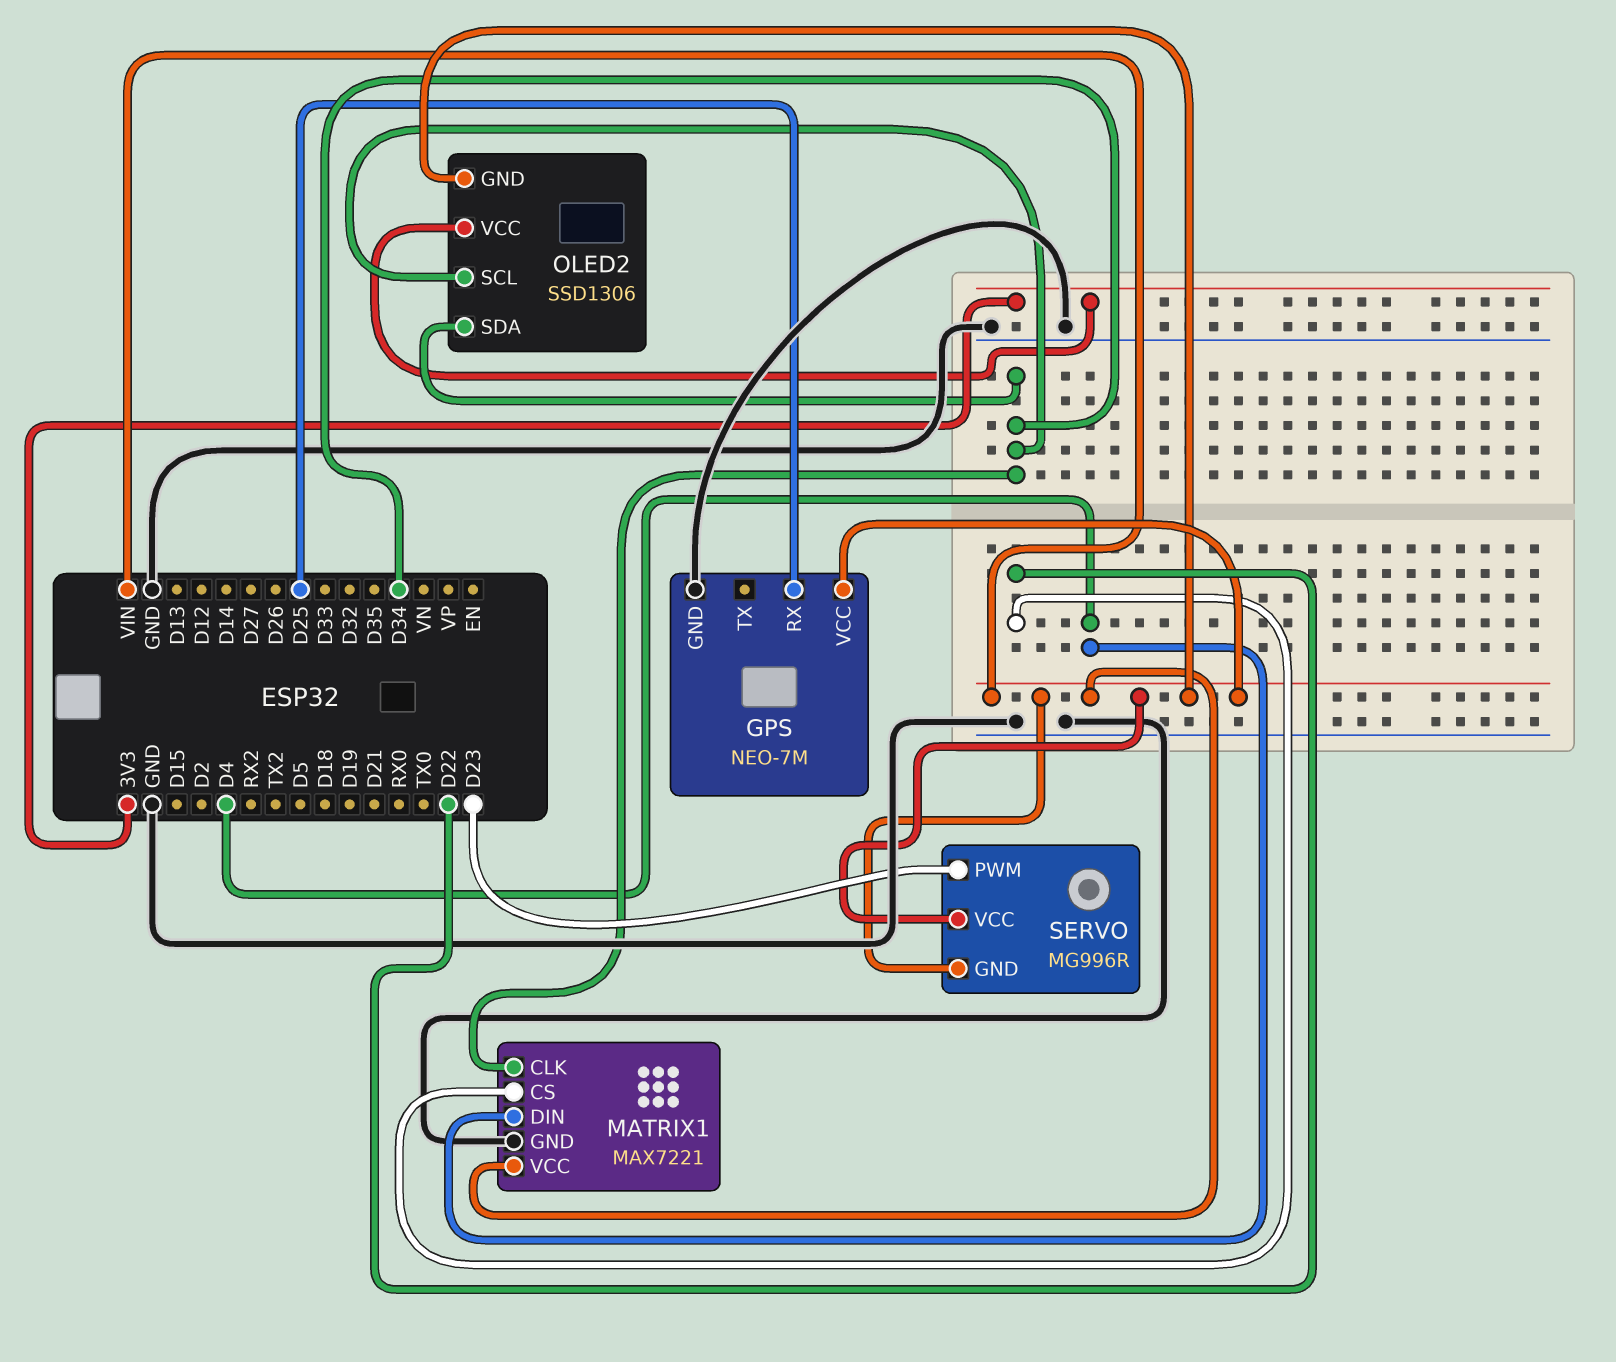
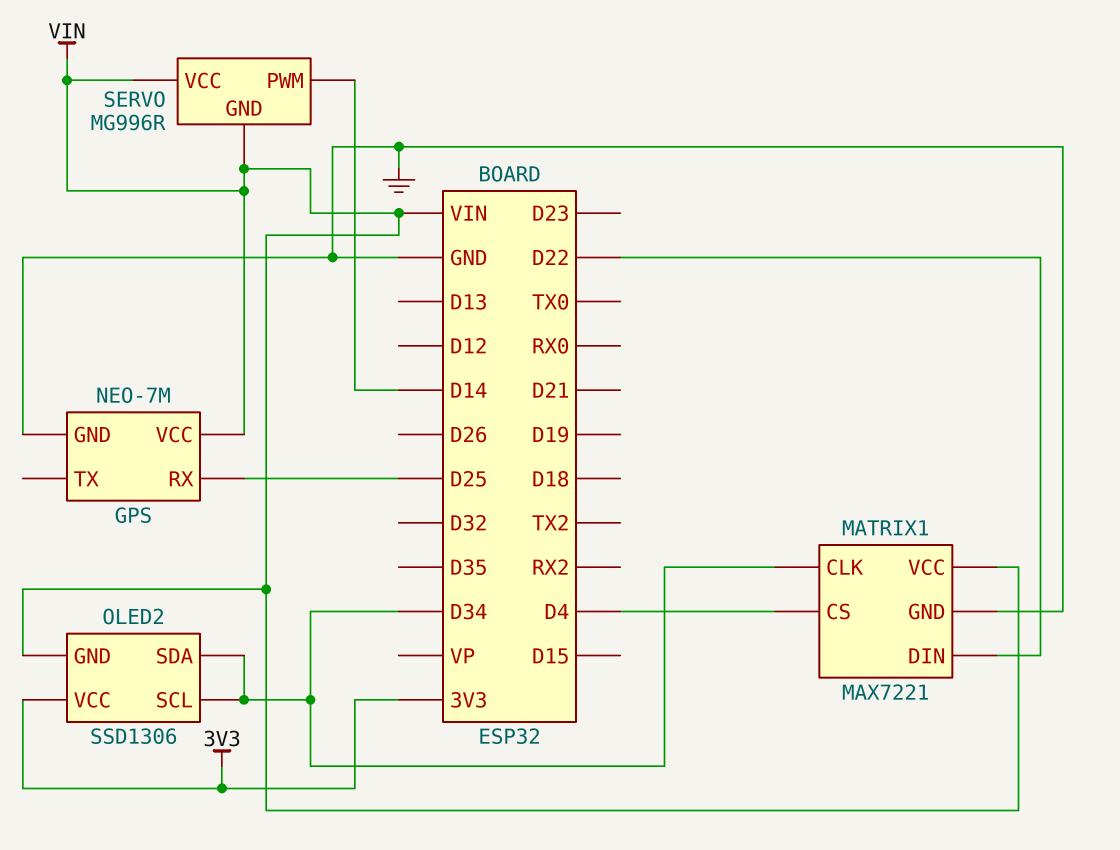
MATRIX1 pin CS: D22 -> D4
MATRIX1 pin DIN: D4 -> D22
SERVO pin PWM: D23 -> D14

